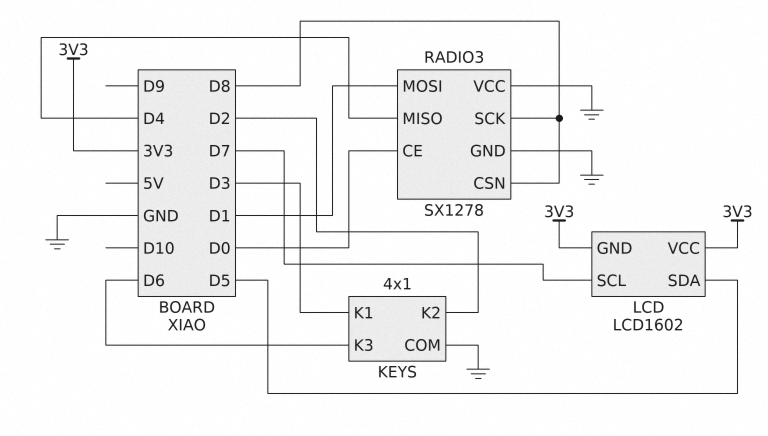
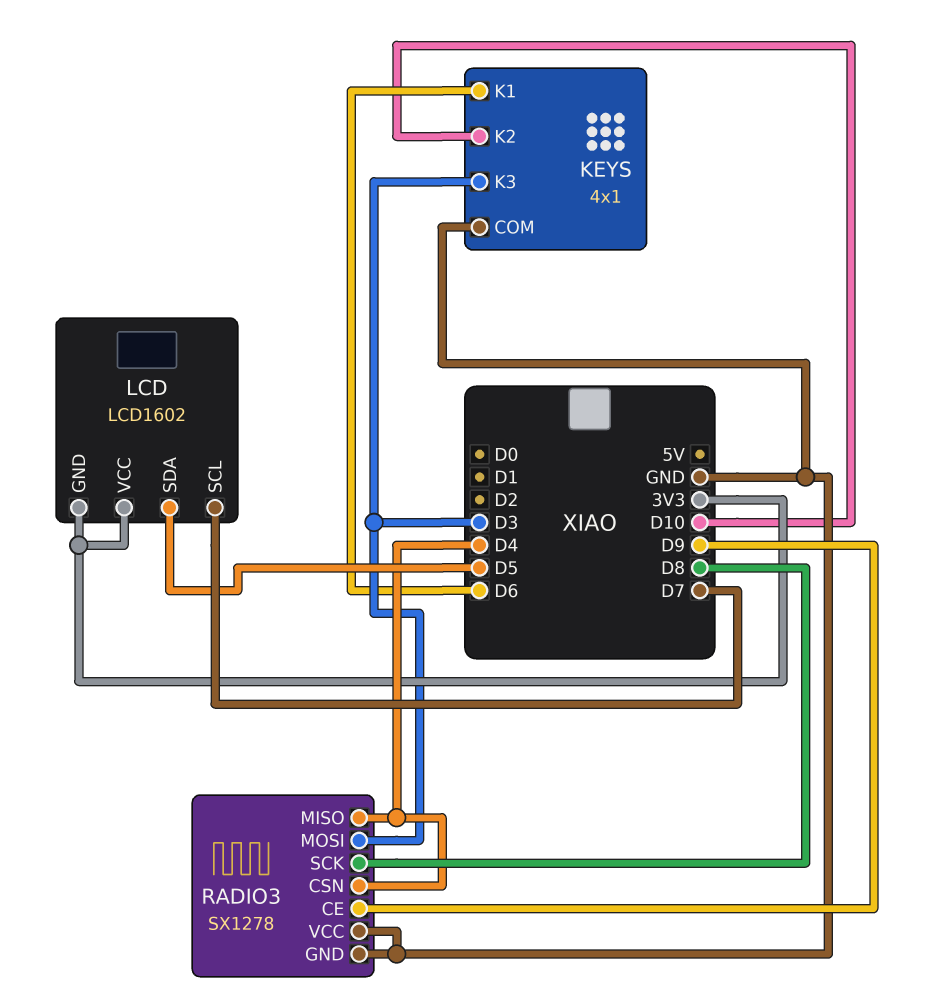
KEYS pin K1: D3 -> D6
KEYS pin K2: D2 -> D10
KEYS pin K3: D6 -> D3
RADIO3 pin CE: D0 -> D9
RADIO3 pin CSN: D8 -> D4
RADIO3 pin MOSI: D1 -> D3

